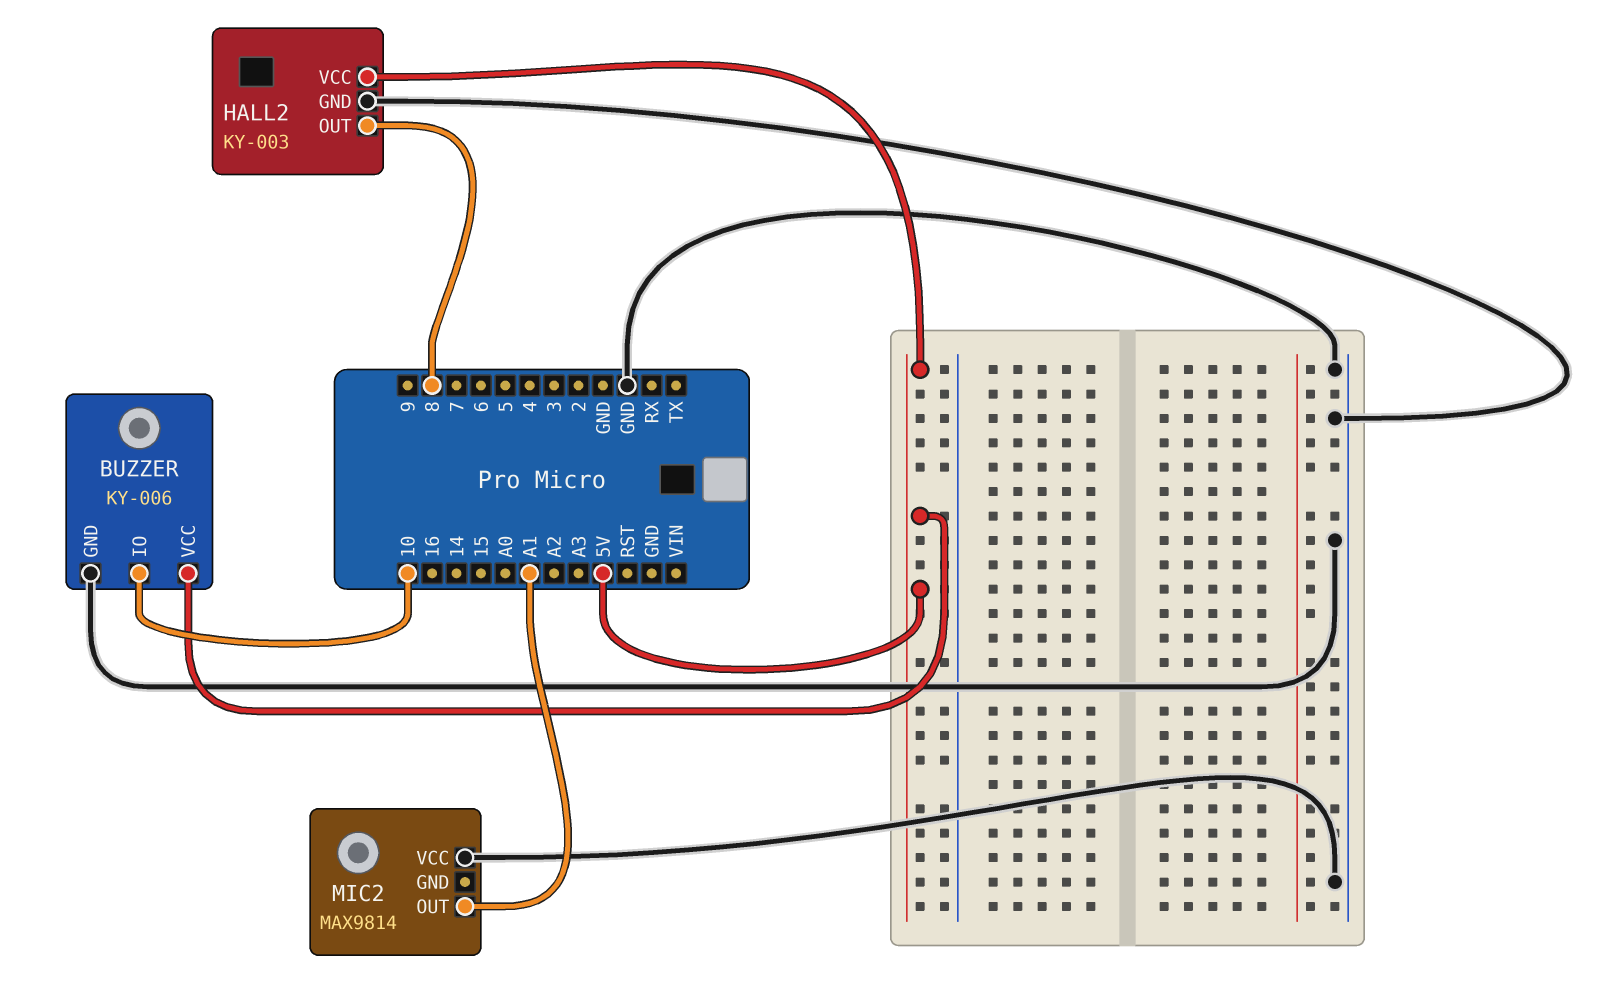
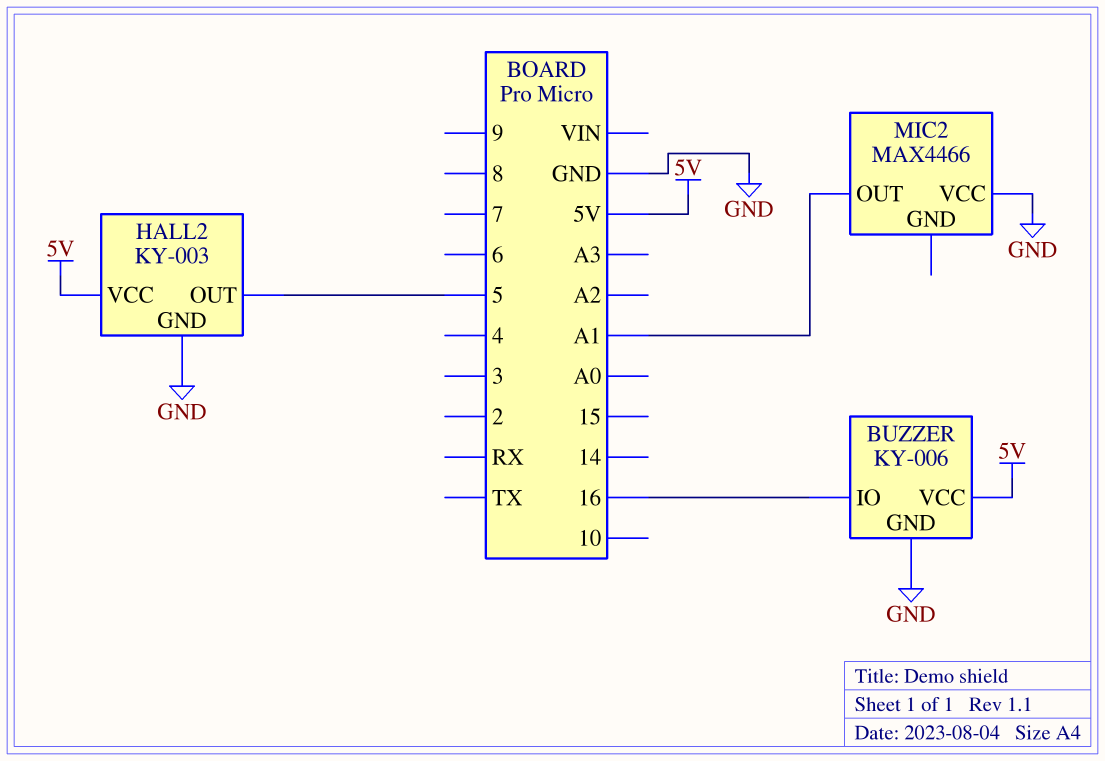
BUZZER pin IO: 10 -> 16
HALL2 pin OUT: 8 -> 5
MIC2: MAX9814 -> MAX4466

